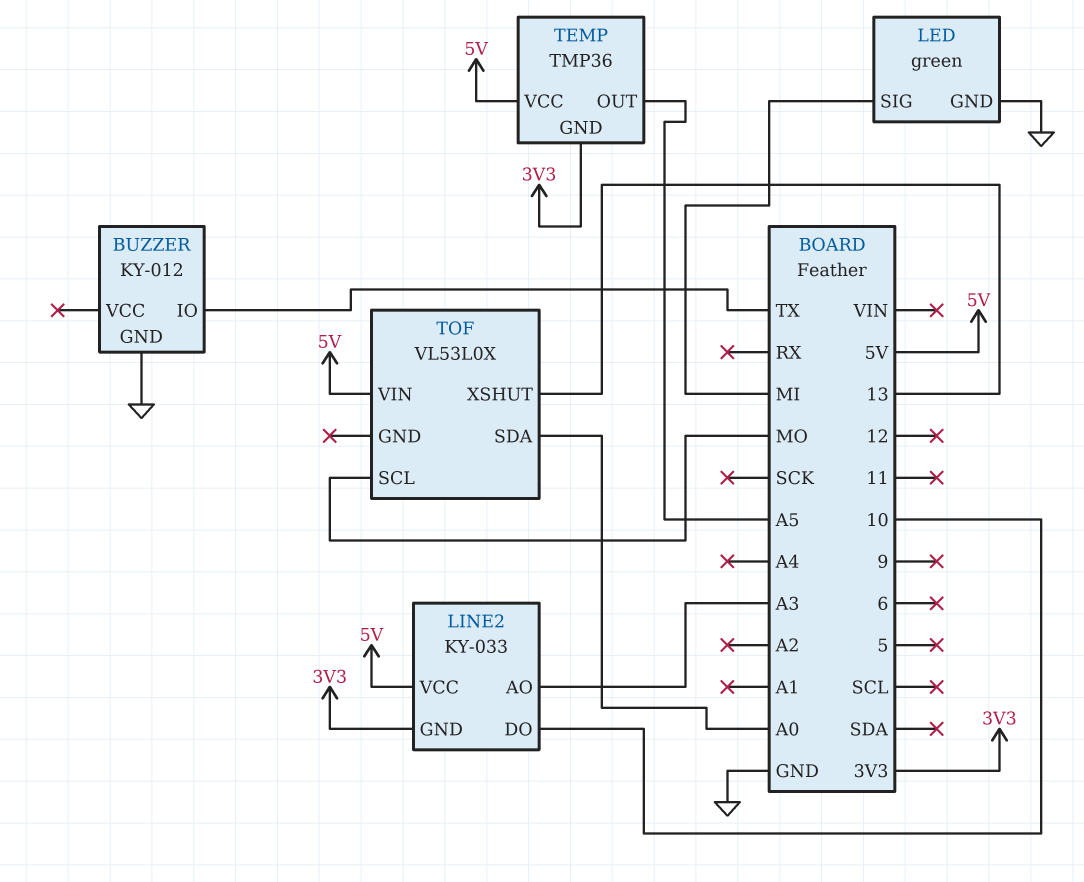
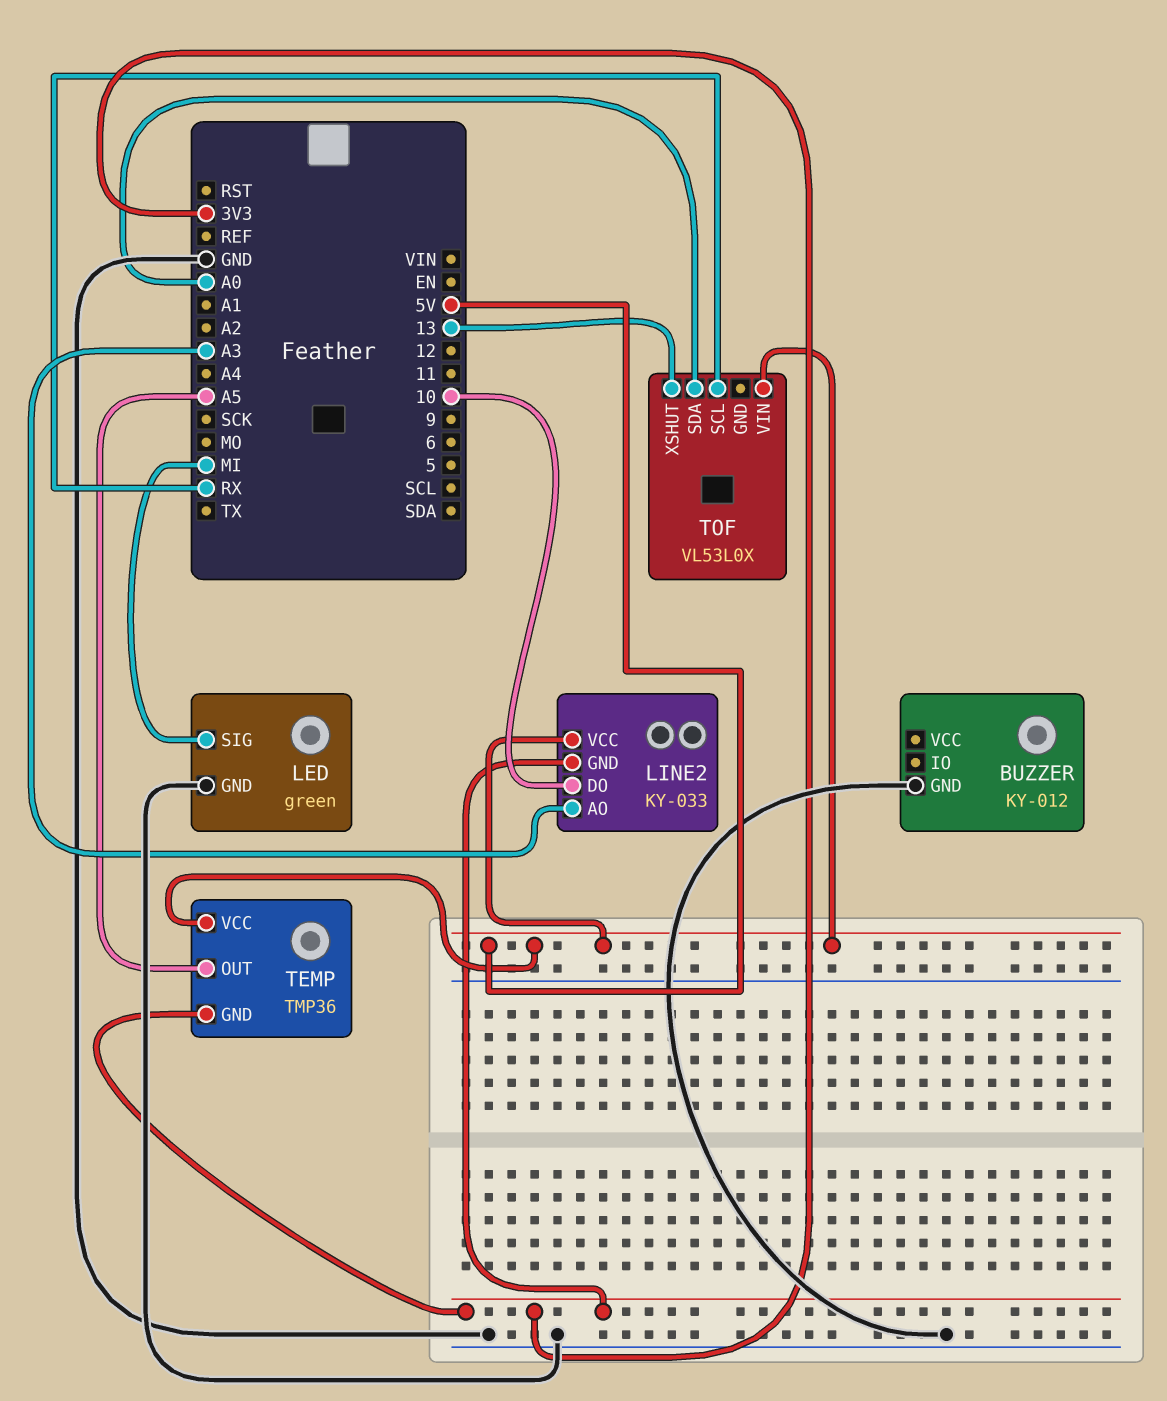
BUZZER pin IO: TX -> none
TOF pin SCL: MO -> RX

